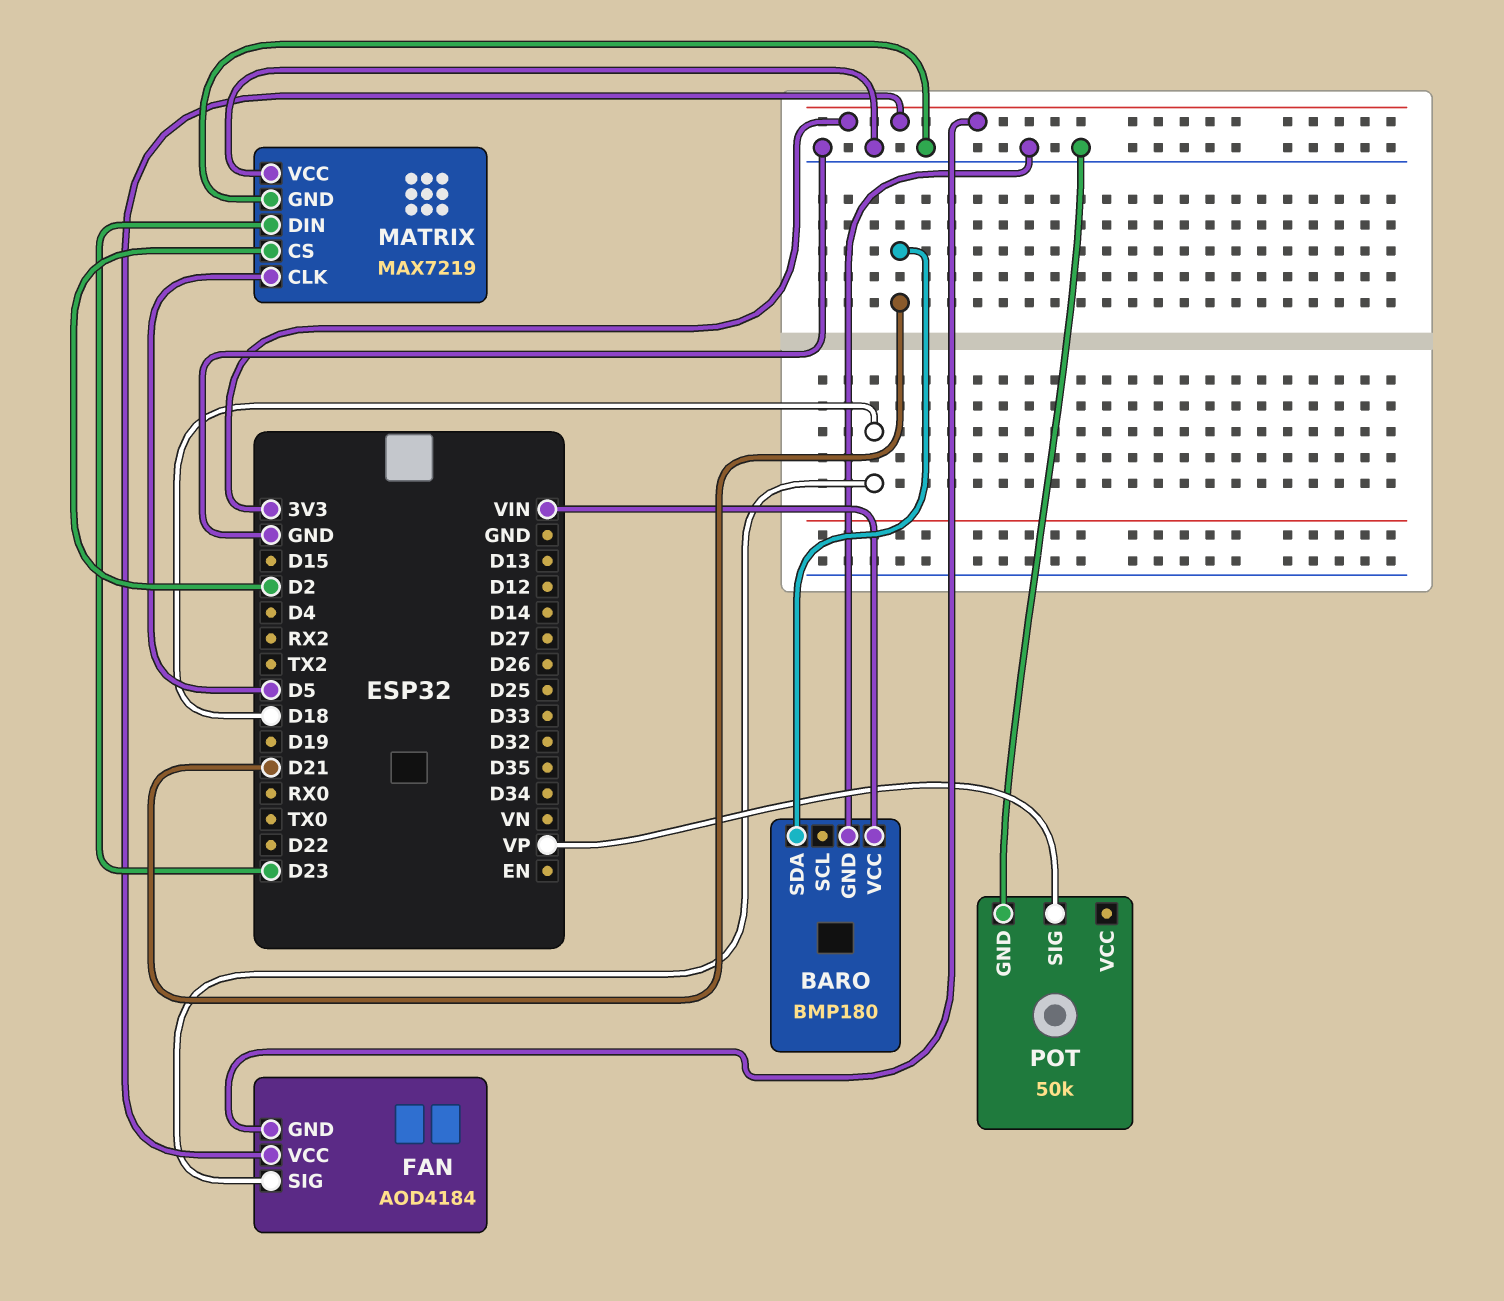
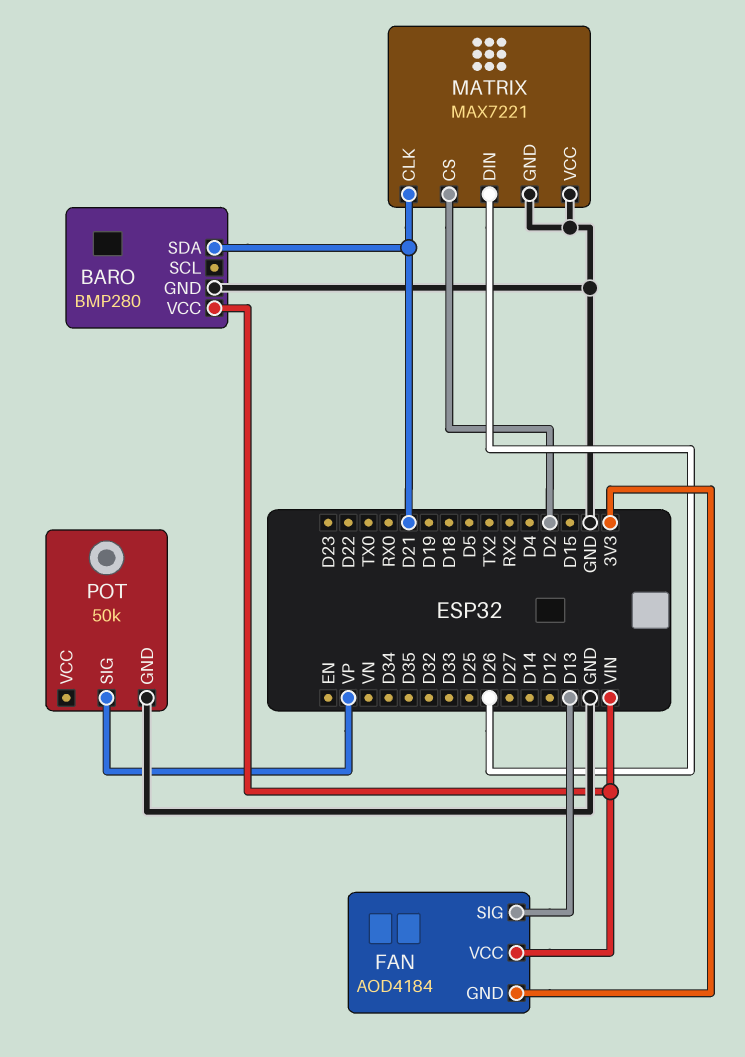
BARO: BMP180 -> BMP280
FAN pin SIG: D18 -> D13
FAN pin VCC: 3V3 -> VIN
MATRIX: MAX7219 -> MAX7221
MATRIX pin CLK: D5 -> D21
MATRIX pin DIN: D23 -> D26

